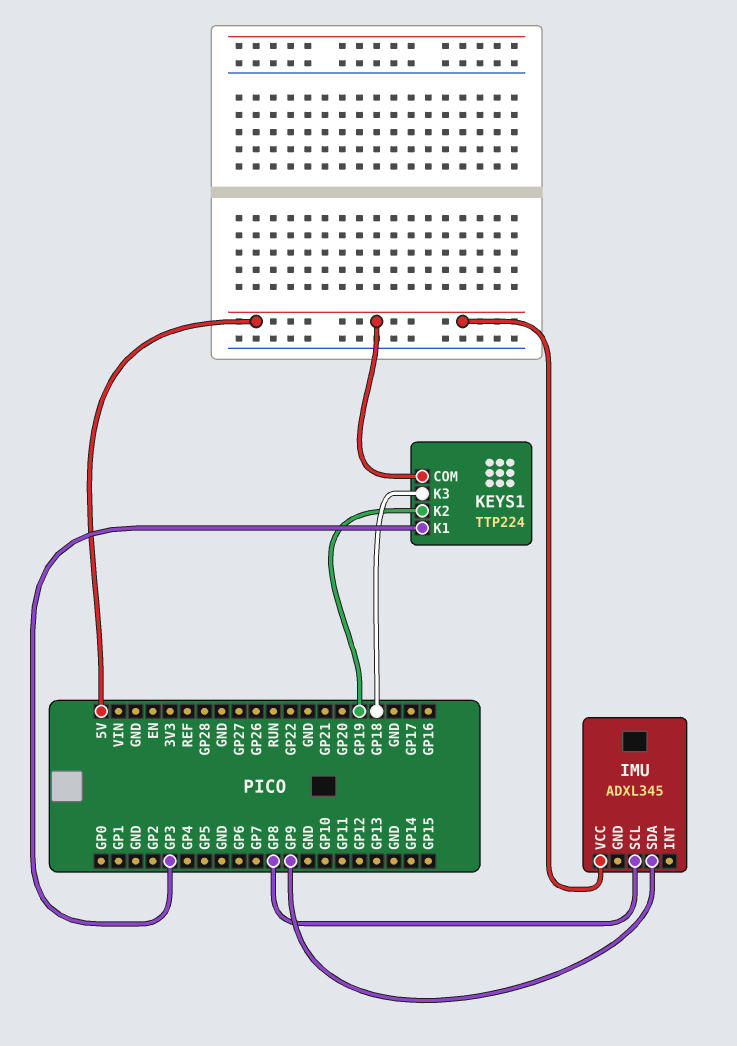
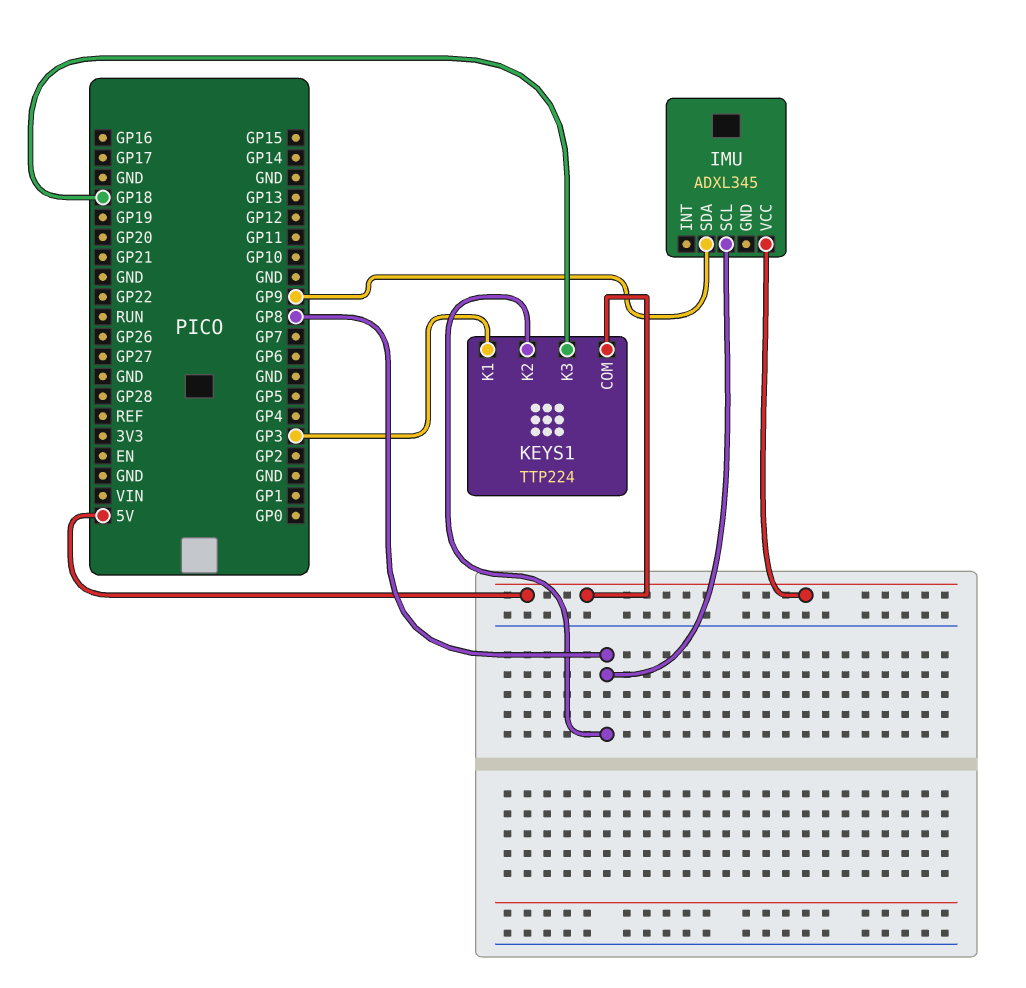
KEYS1 pin K2: GP19 -> GP8

